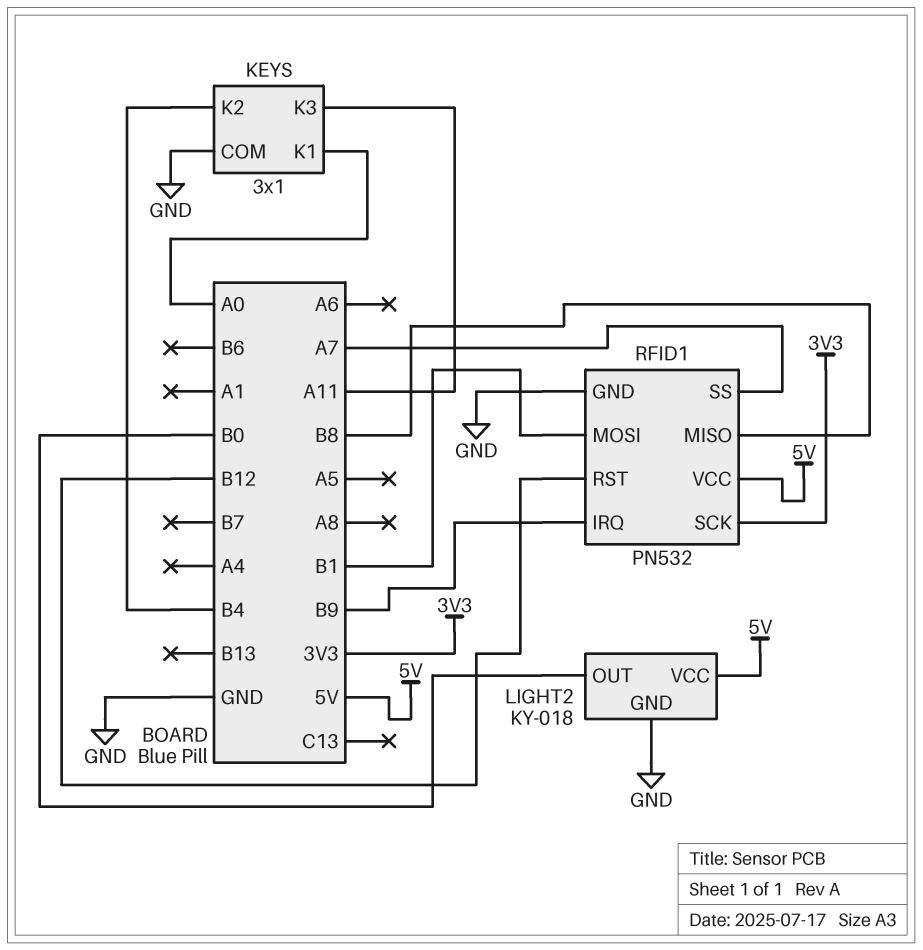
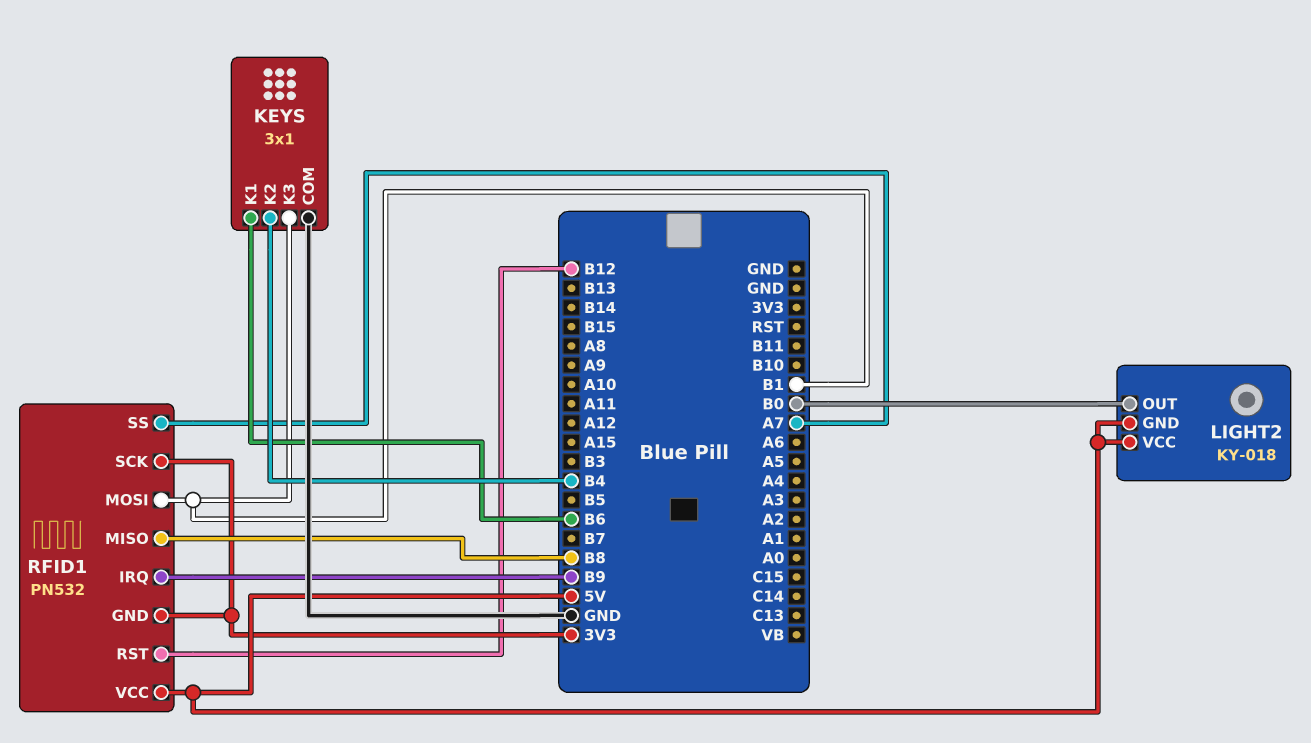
KEYS pin K1: A0 -> B6
KEYS pin K3: A11 -> B1
LIGHT2 pin GND: GND -> 5V
RFID1 pin GND: GND -> 3V3

